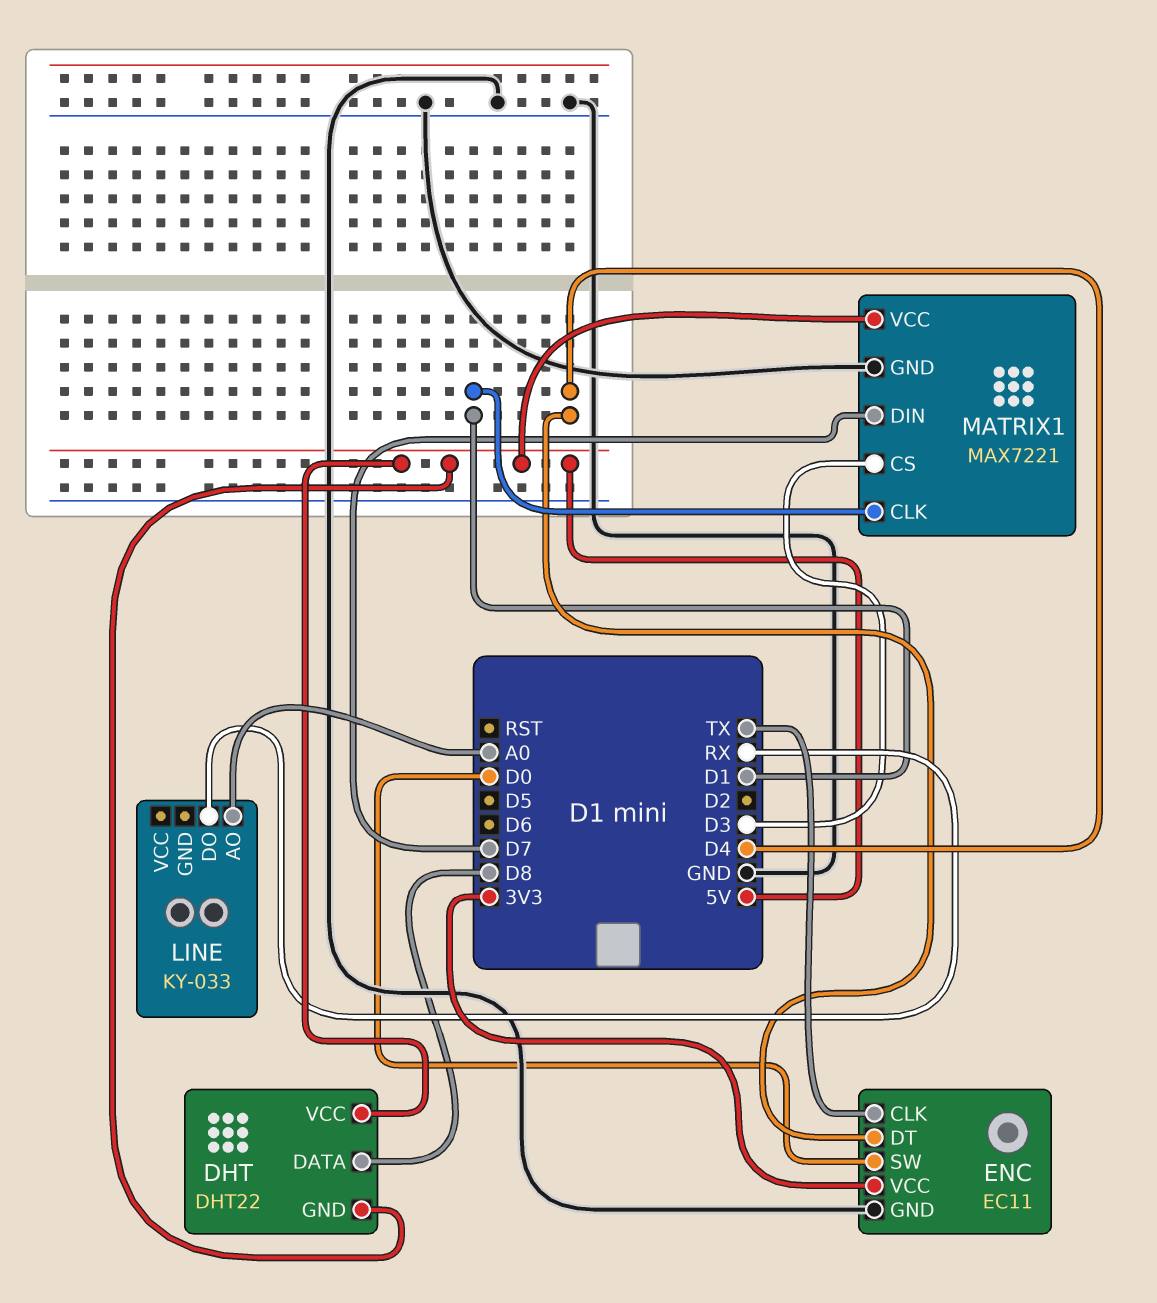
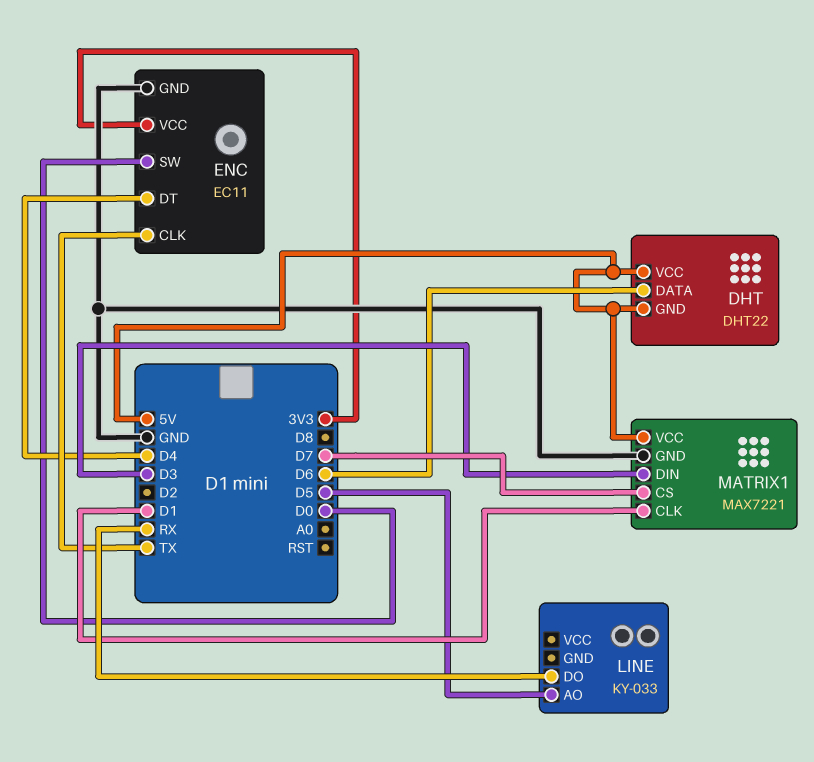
DHT pin DATA: D8 -> D6
LINE pin AO: A0 -> D5
MATRIX1 pin CS: D3 -> D7
MATRIX1 pin DIN: D7 -> D3

